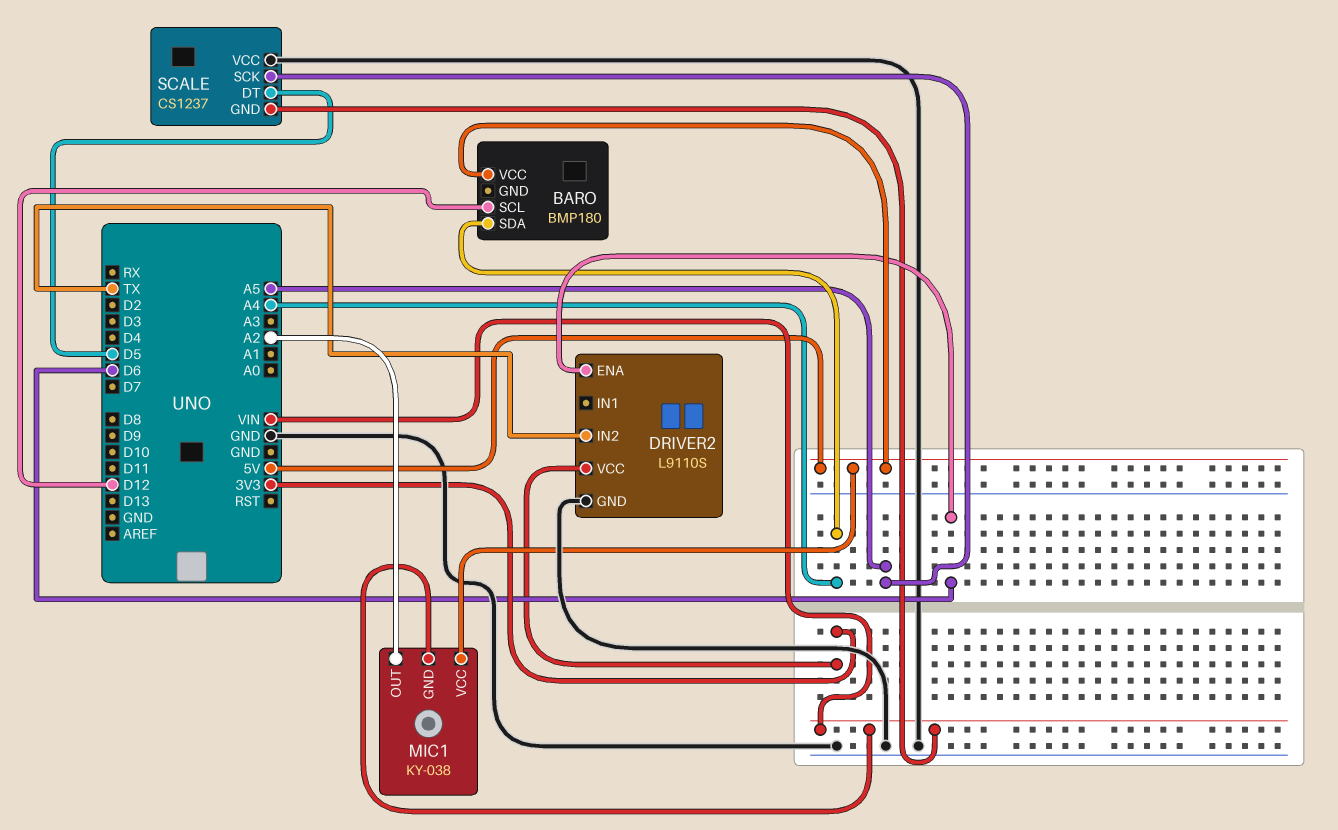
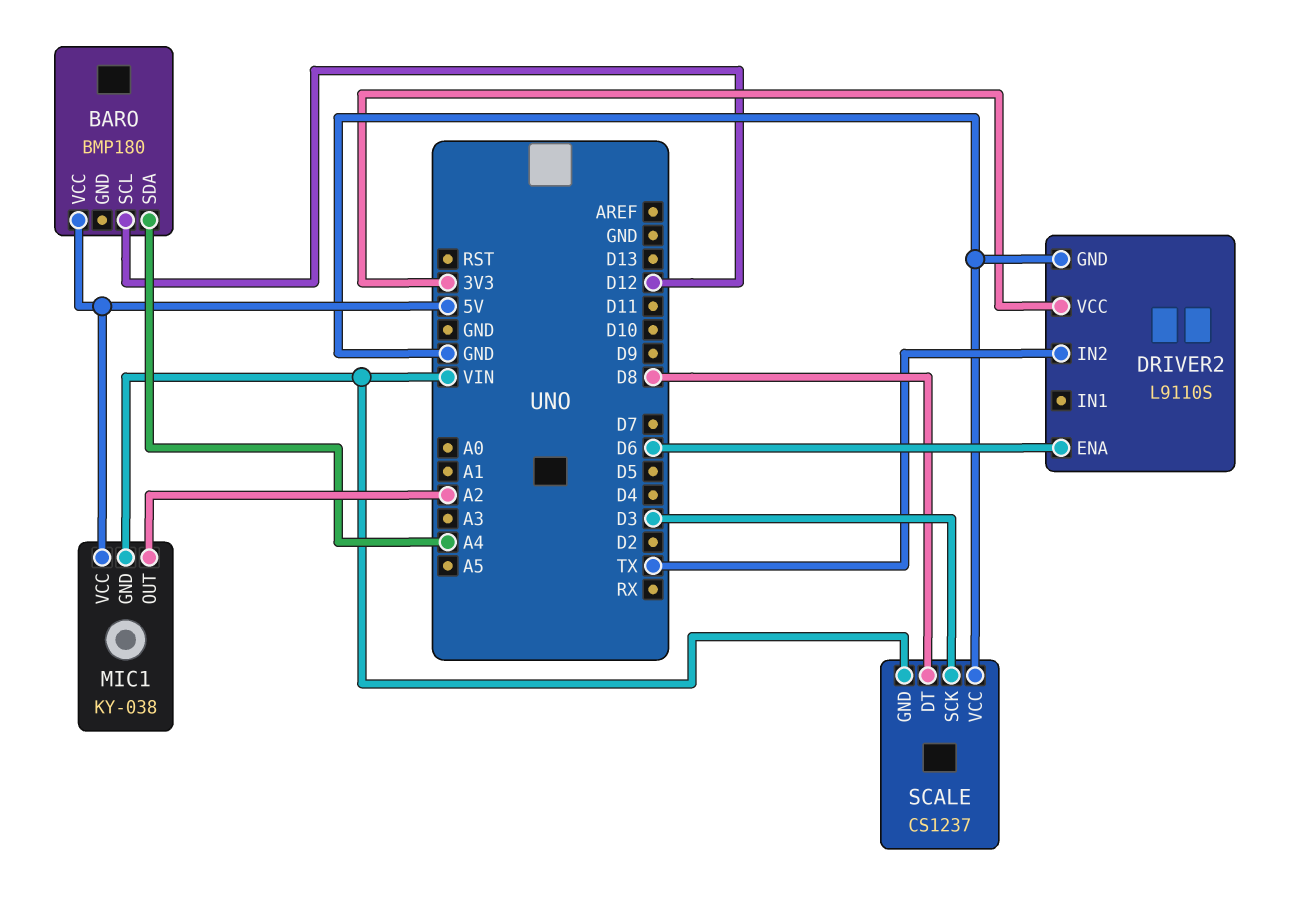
SCALE pin DT: D5 -> D8
SCALE pin SCK: A5 -> D3

